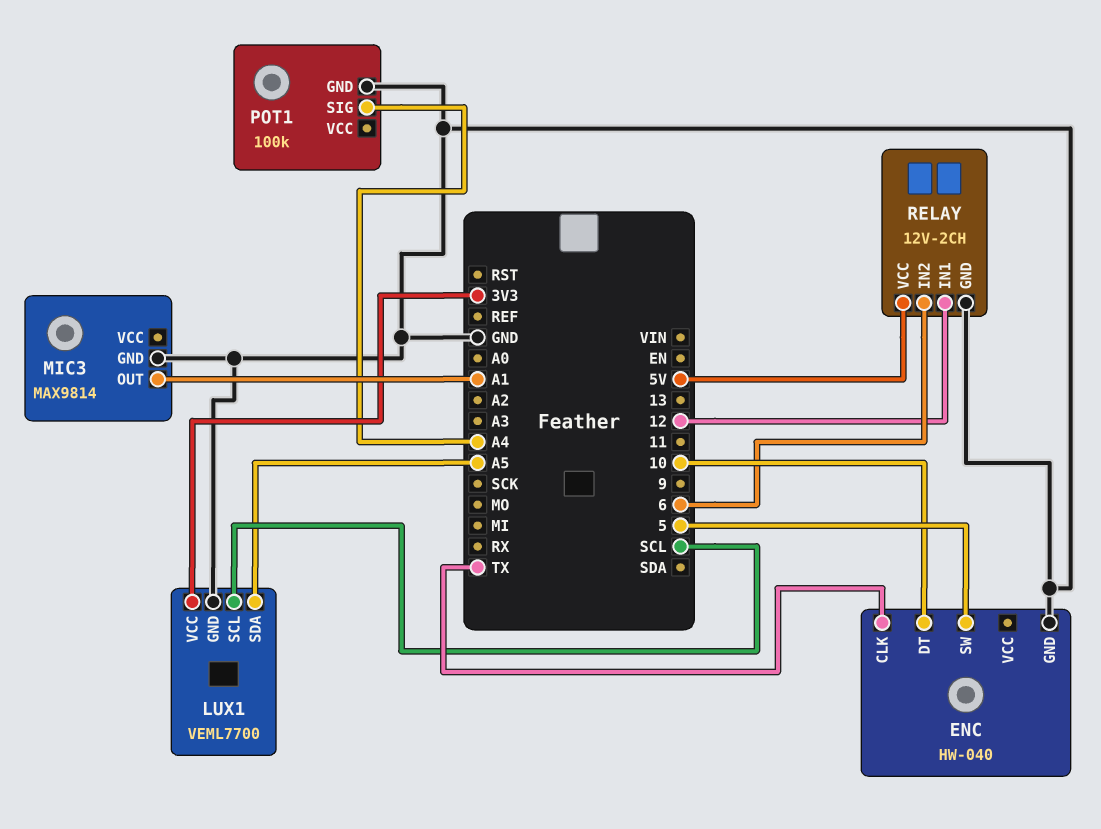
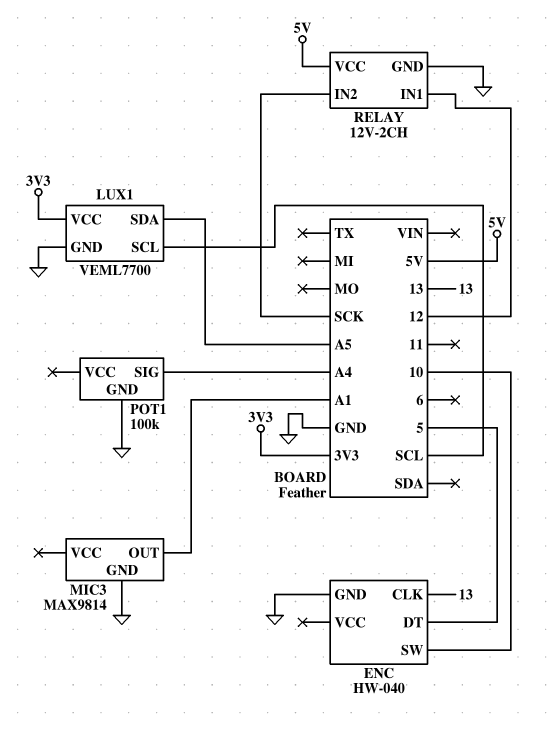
ENC pin CLK: TX -> 13
ENC pin DT: 10 -> 5
ENC pin SW: 5 -> 10
RELAY pin IN2: 6 -> SCK

